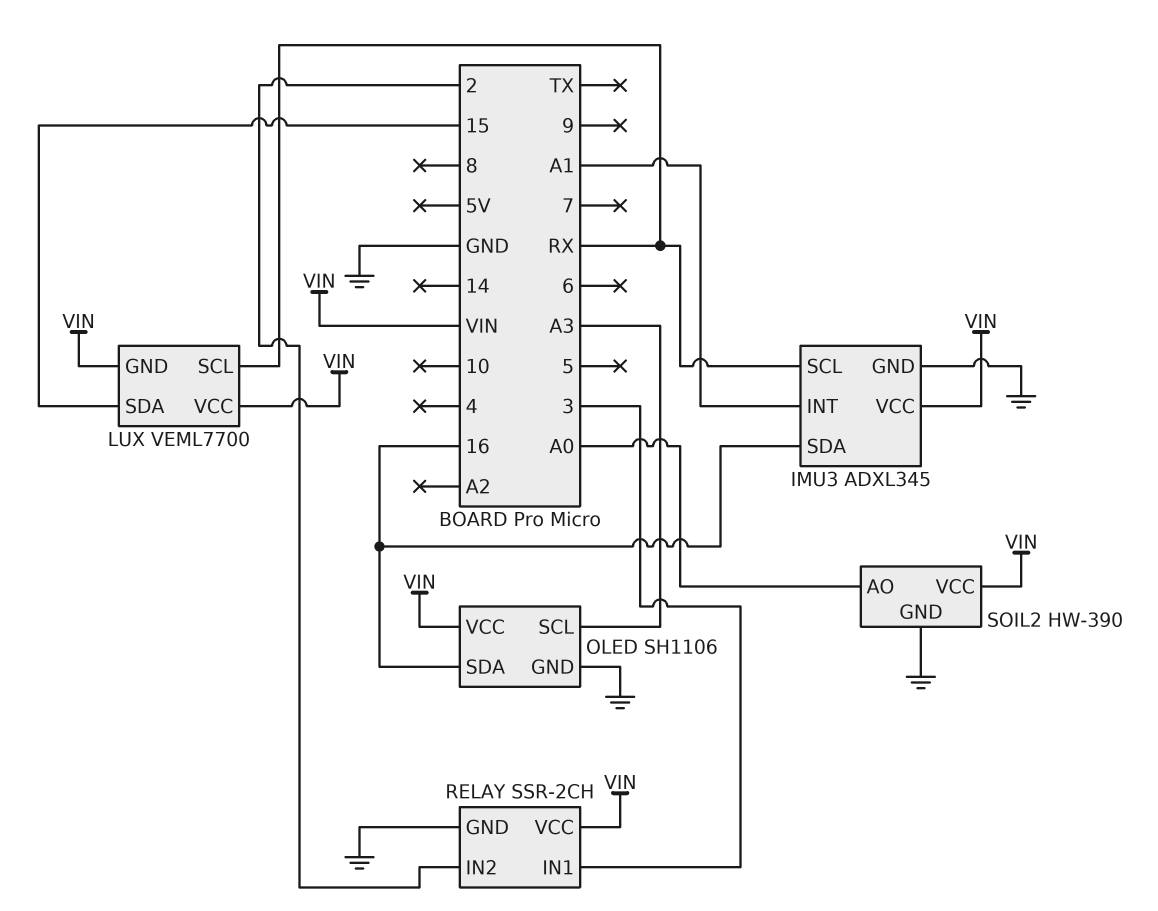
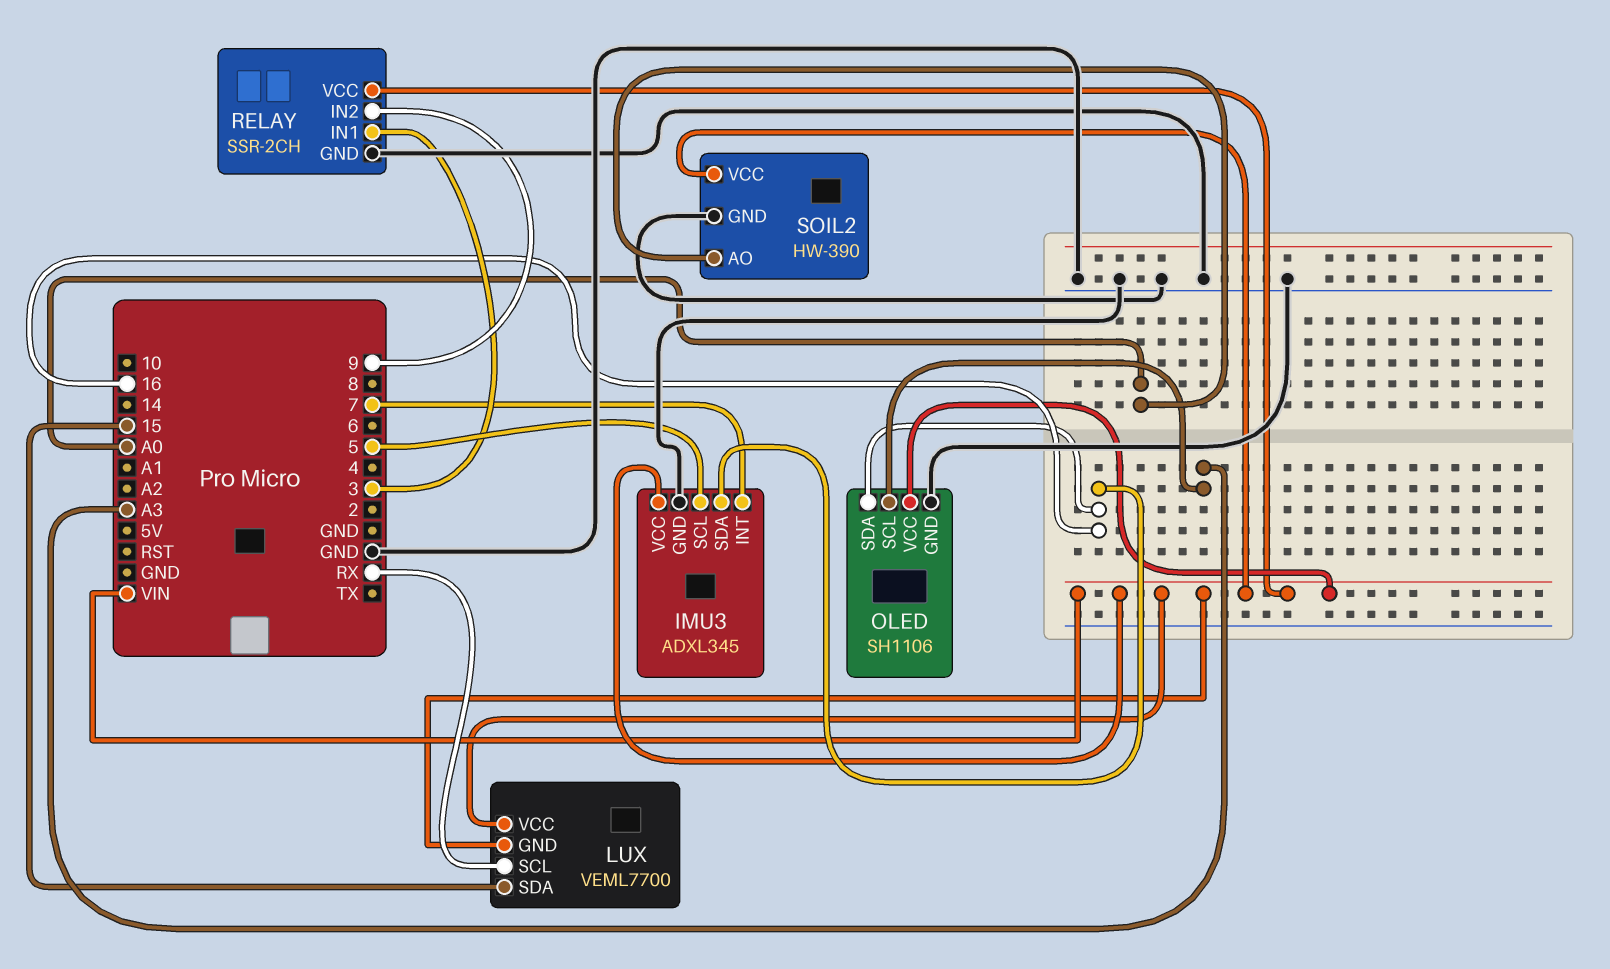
IMU3 pin INT: A1 -> 7
IMU3 pin SCL: RX -> 5
RELAY pin IN2: 2 -> 9

